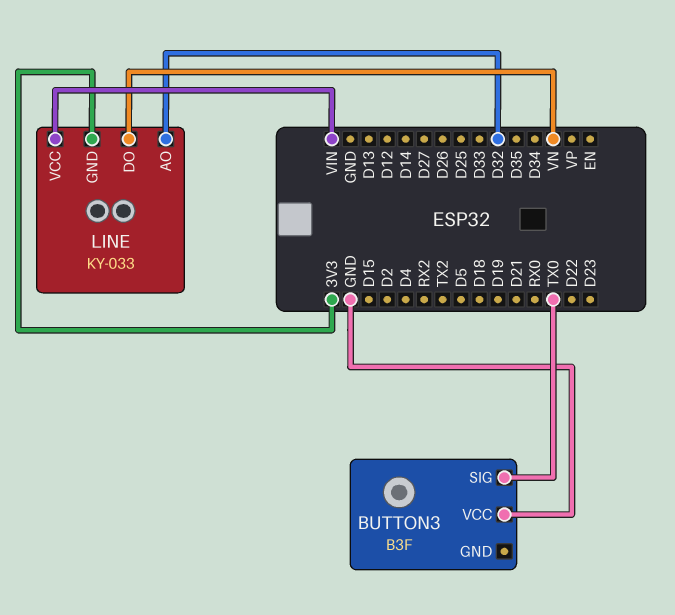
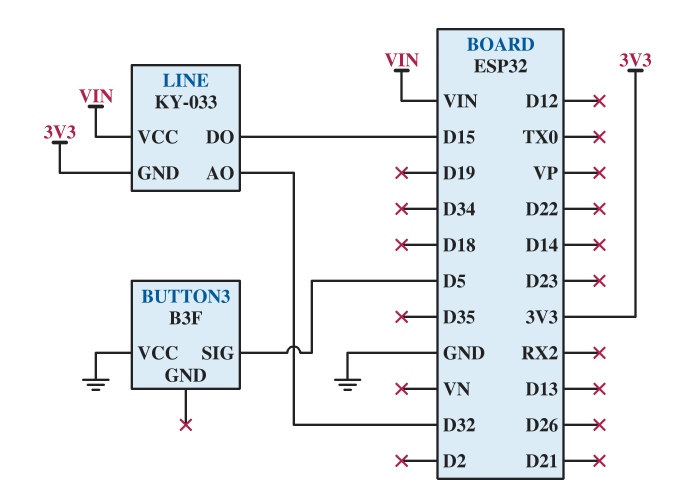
BUTTON3 pin SIG: TX0 -> D5
LINE pin DO: VN -> D15

